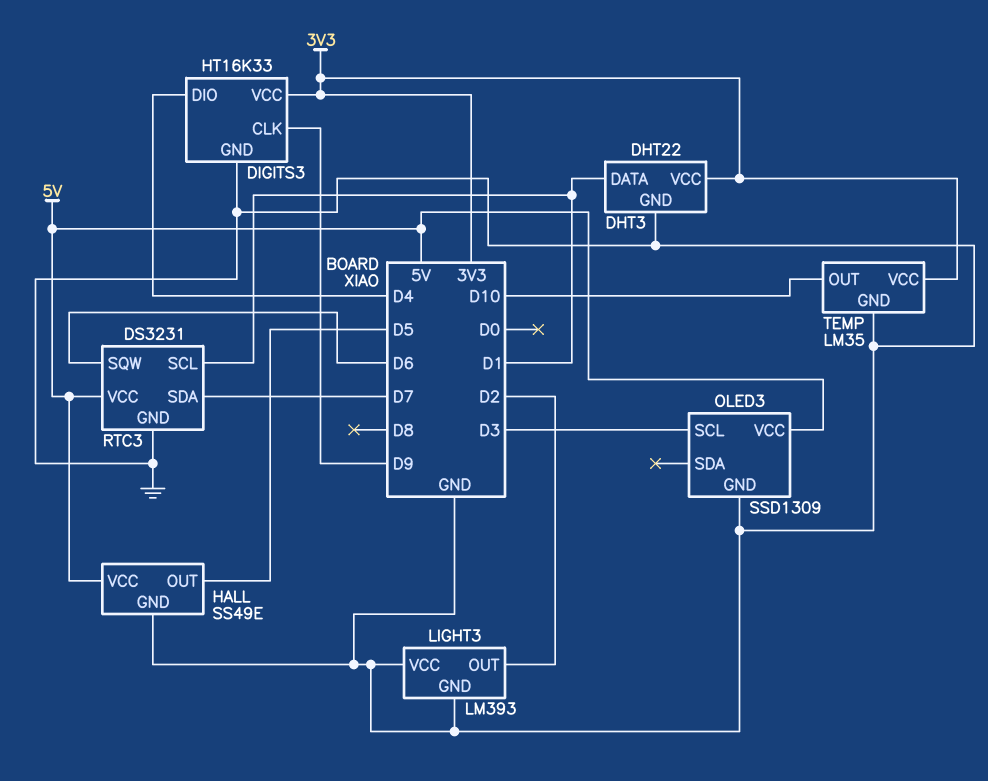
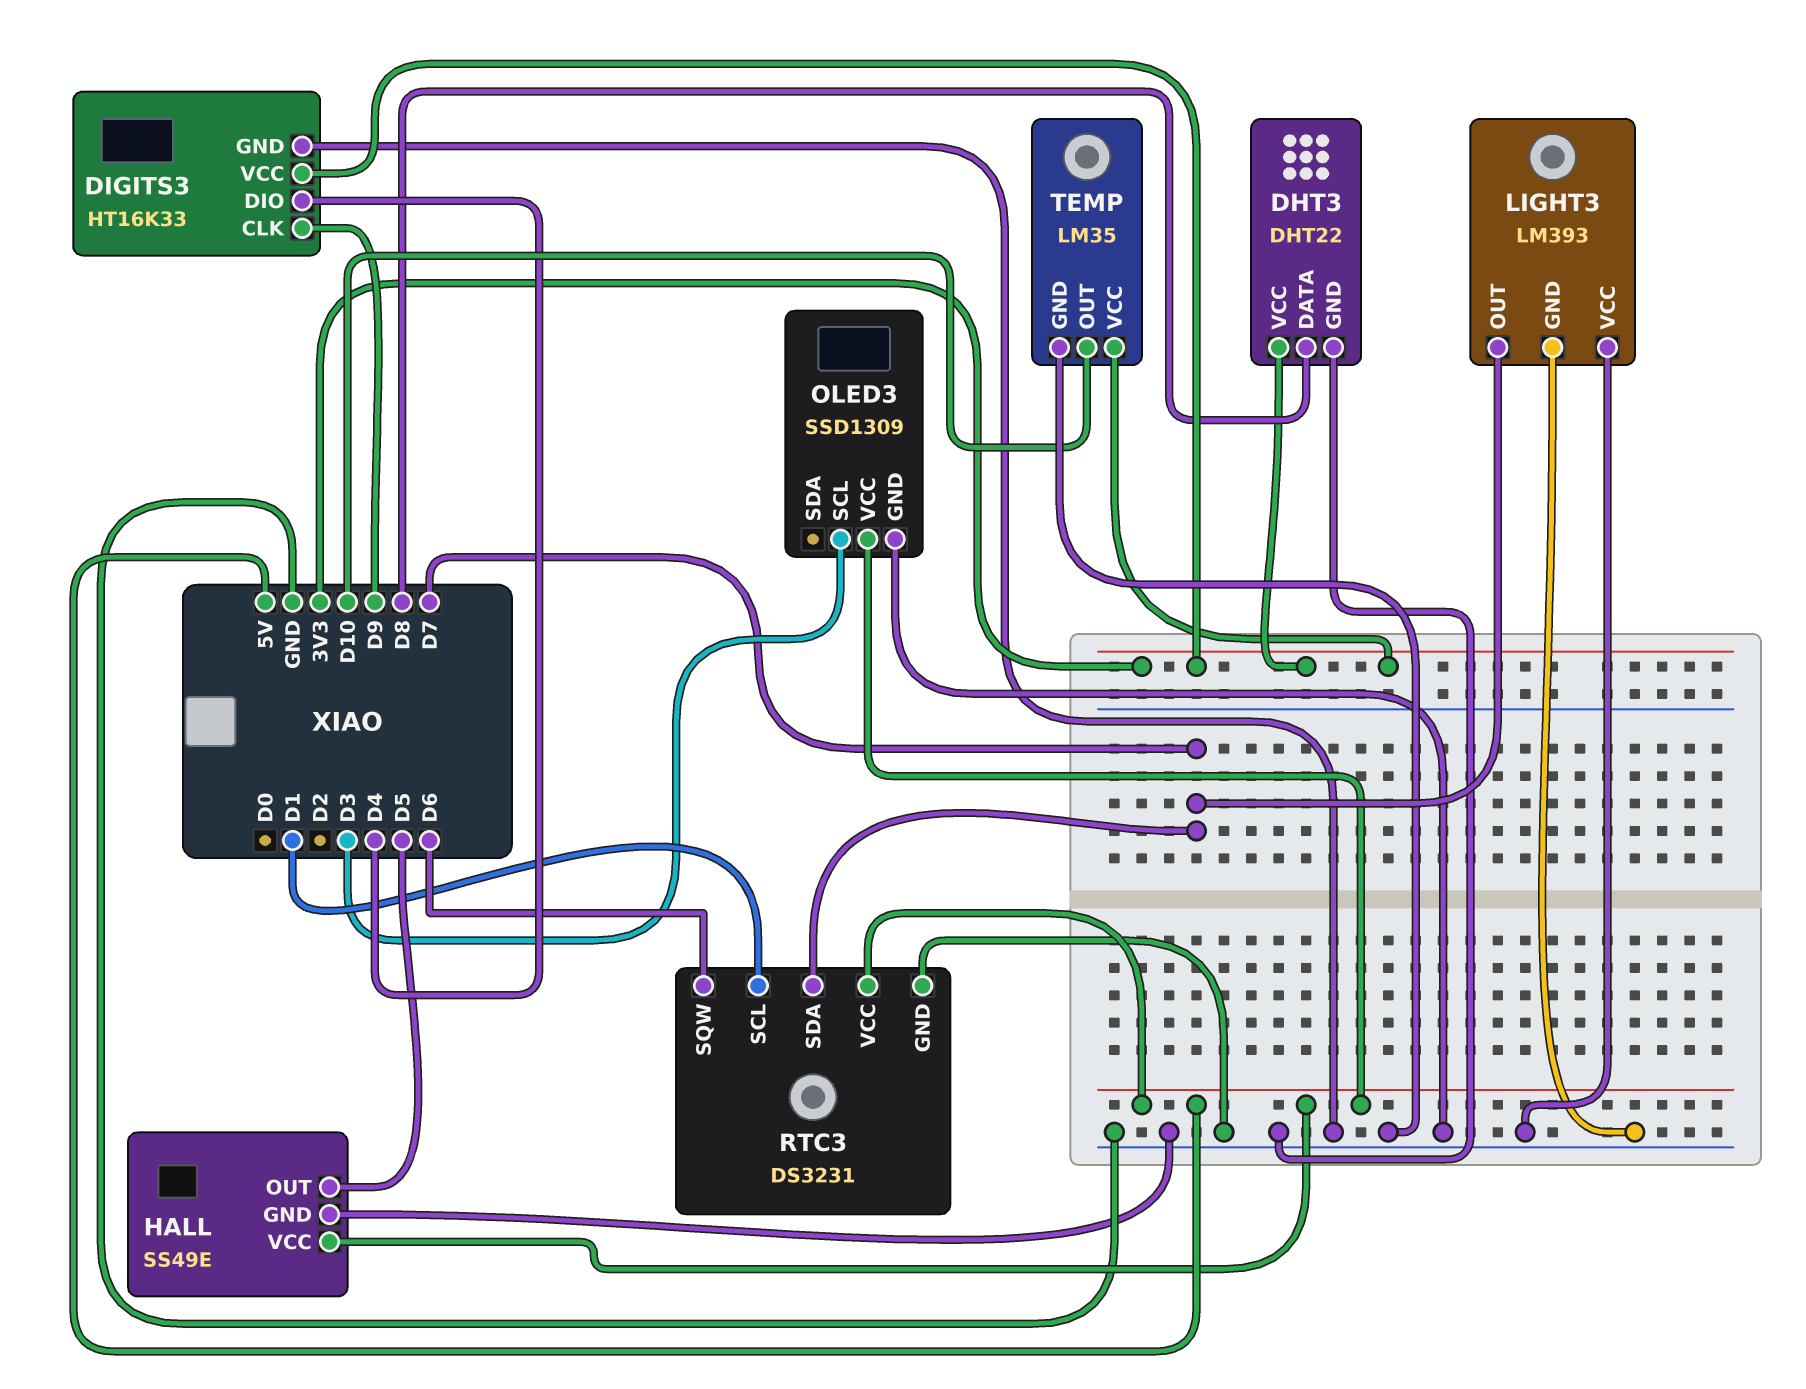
DHT3 pin DATA: D1 -> D8
LIGHT3 pin OUT: D2 -> D7

